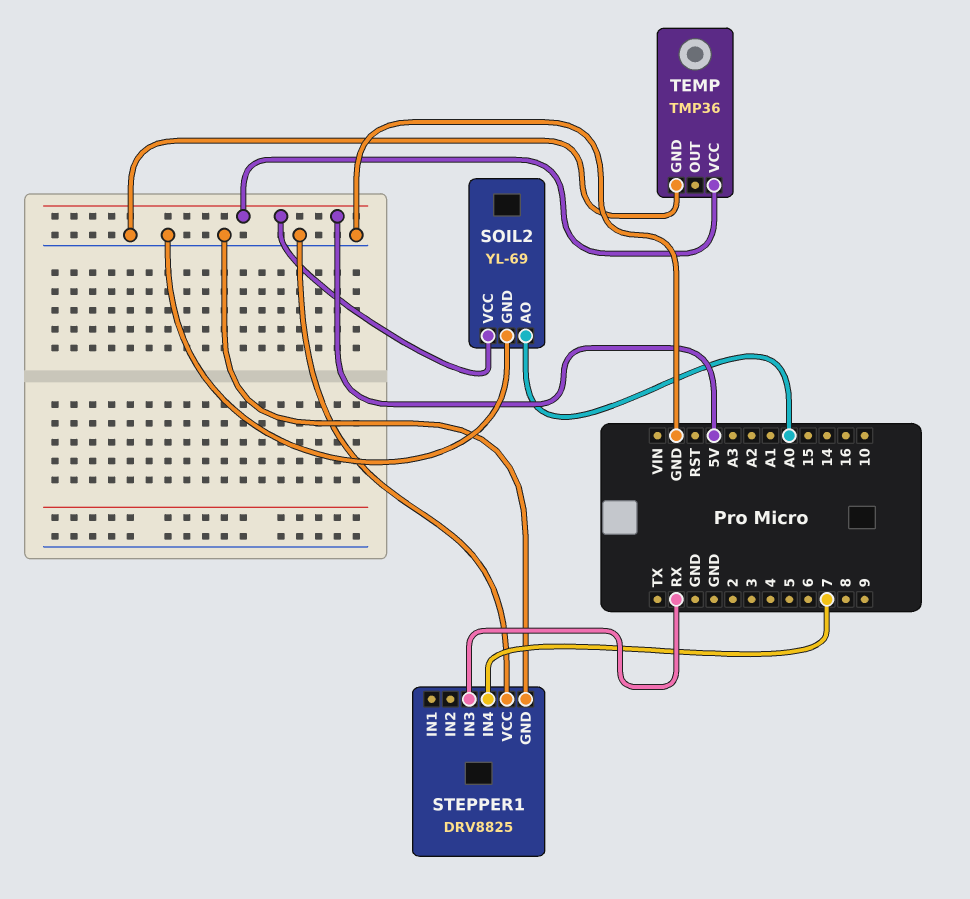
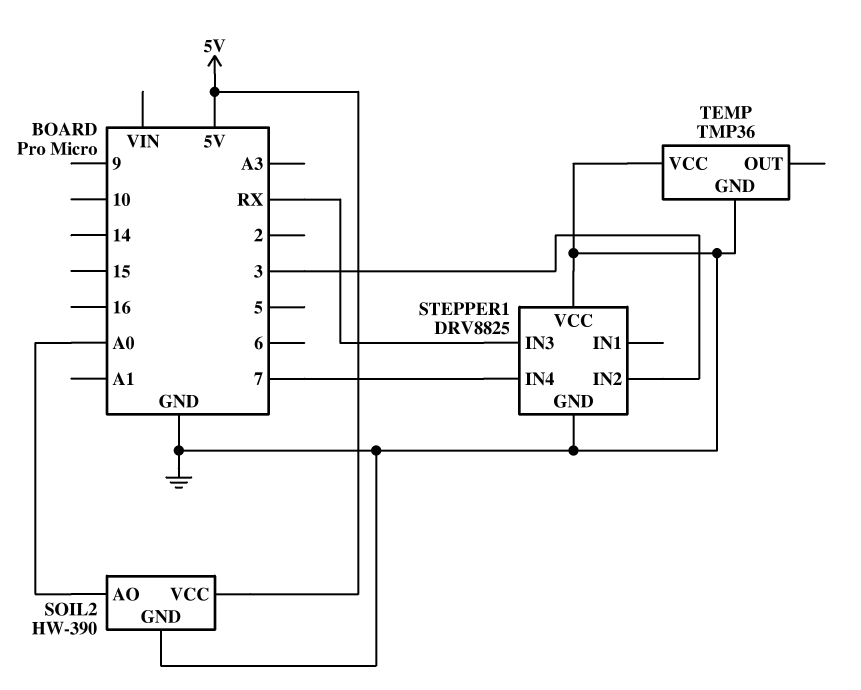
SOIL2: YL-69 -> HW-390
STEPPER1 pin IN2: none -> 3
TEMP pin VCC: 5V -> GND

